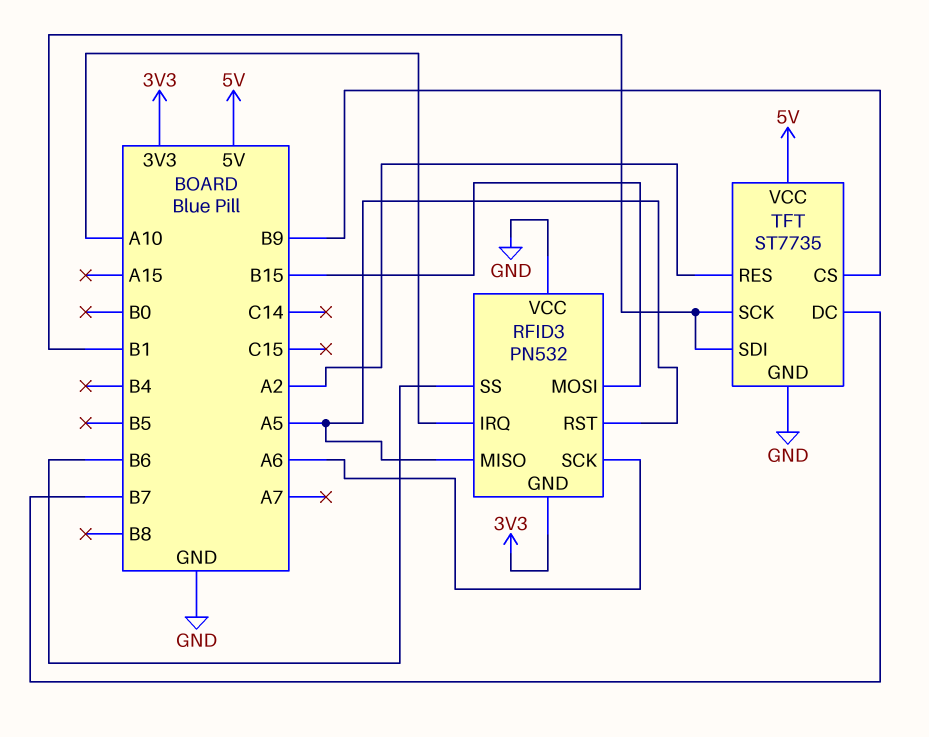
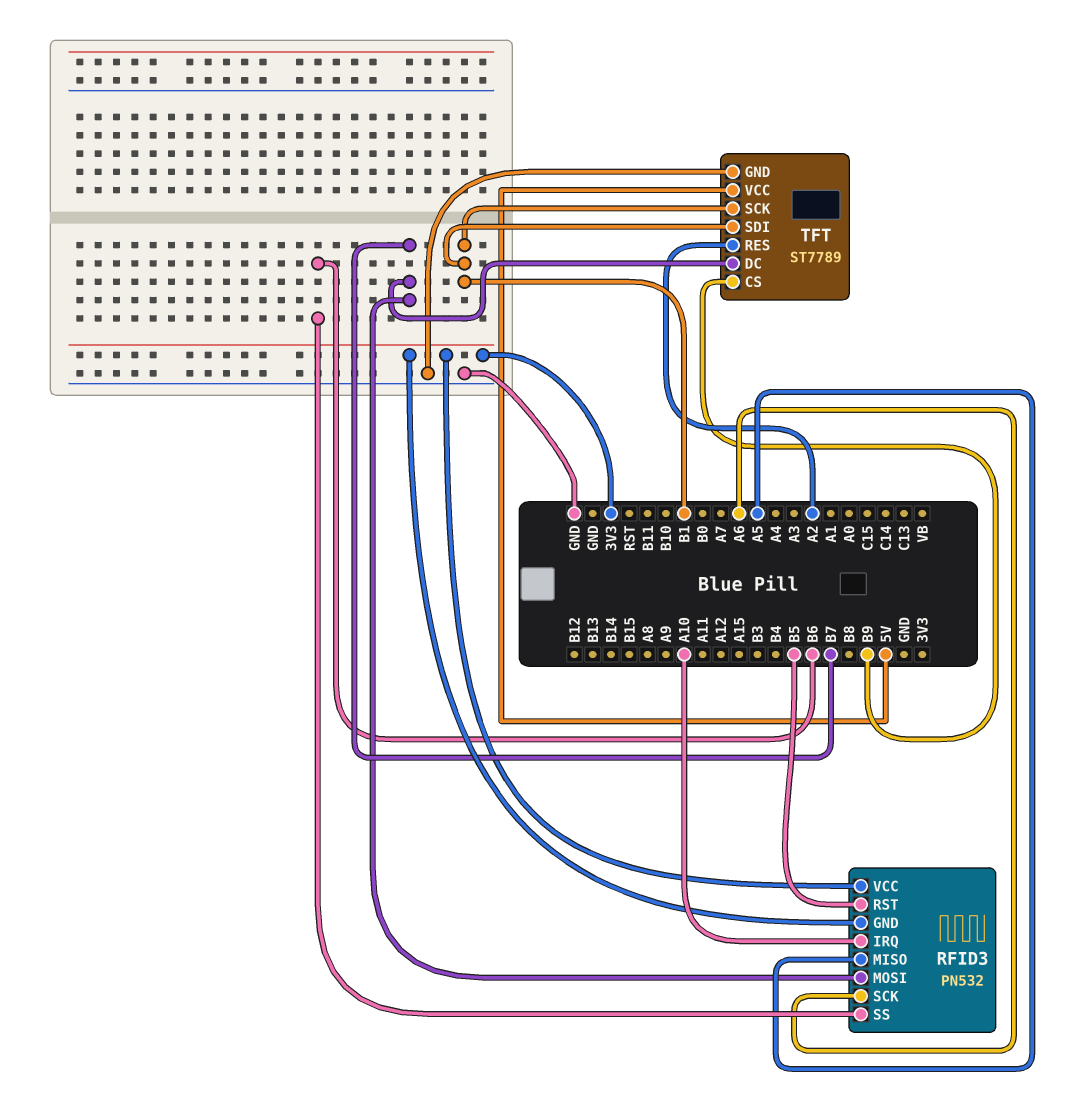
RFID3 pin MOSI: B15 -> B7
RFID3 pin RST: A5 -> B5
RFID3 pin VCC: GND -> 3V3
TFT: ST7735 -> ST7789

